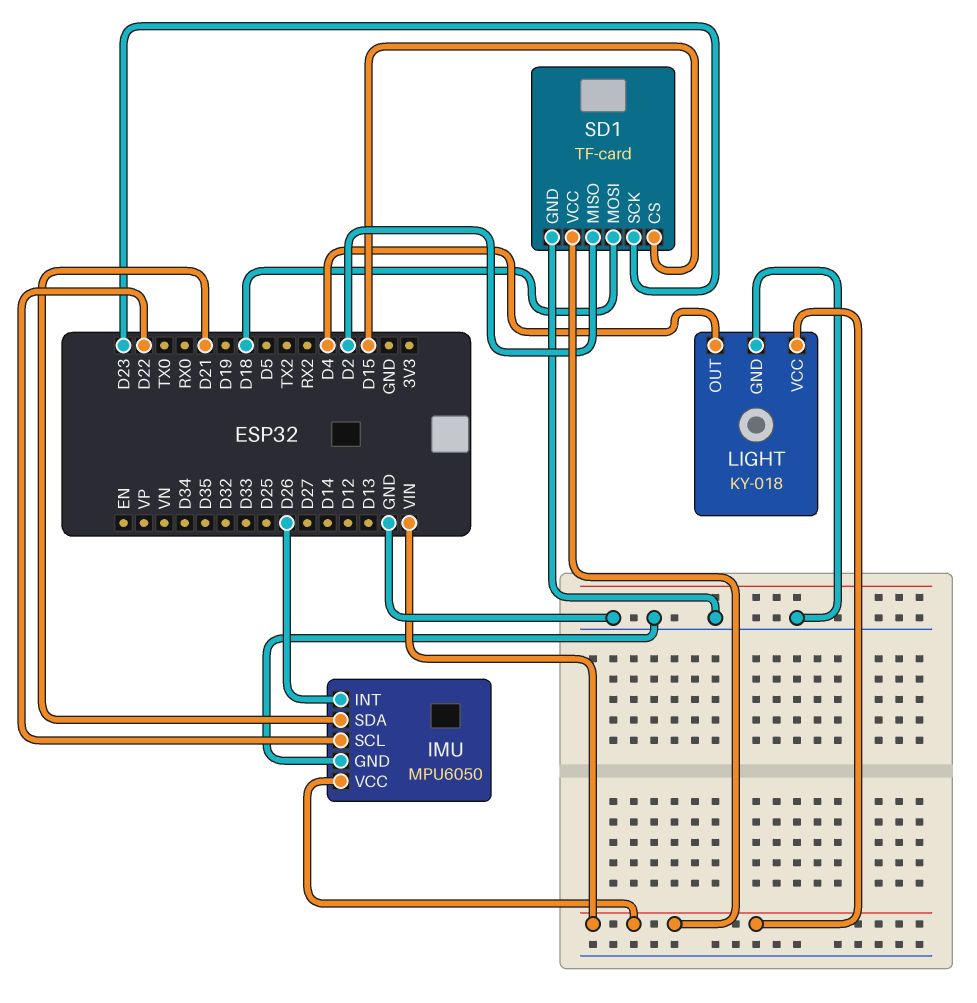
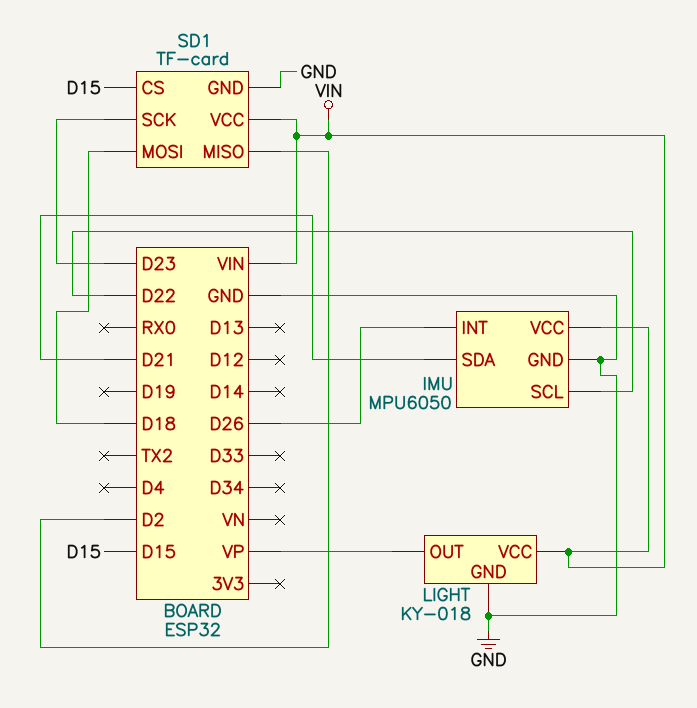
LIGHT pin OUT: D4 -> VP

